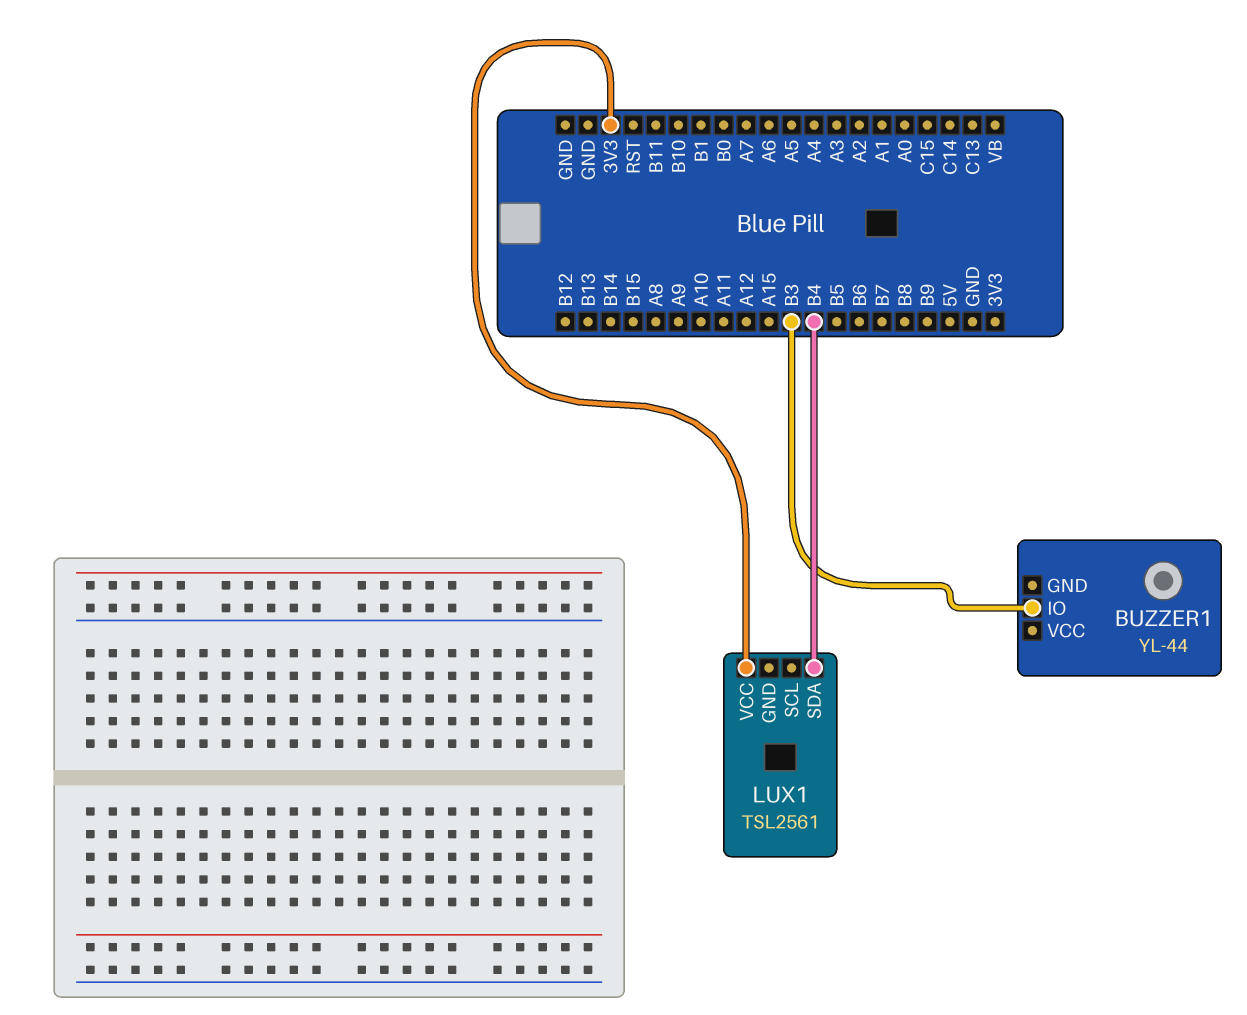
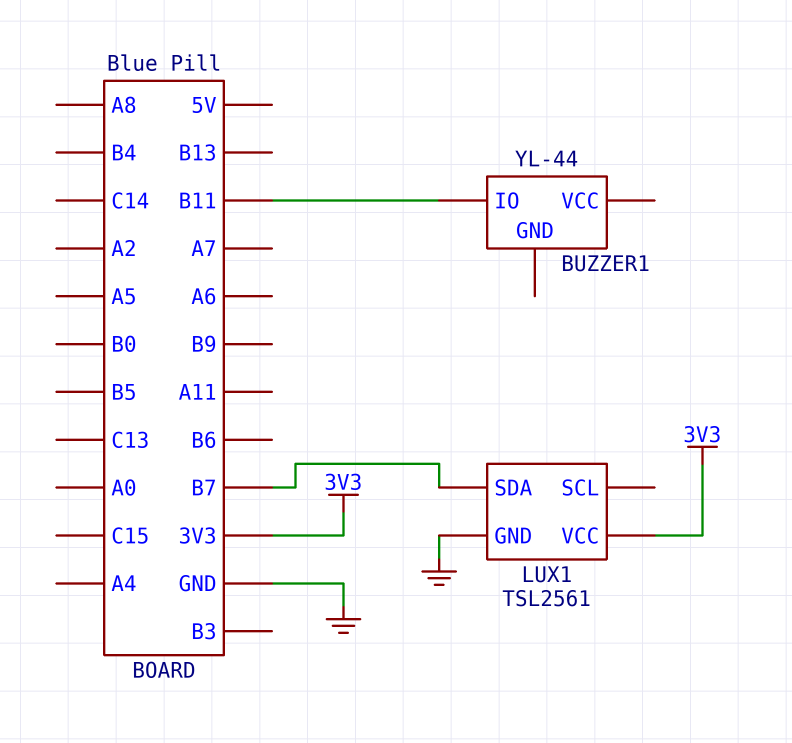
BUZZER1 pin IO: B3 -> B11
LUX1 pin GND: none -> GND
LUX1 pin SDA: B4 -> B7

